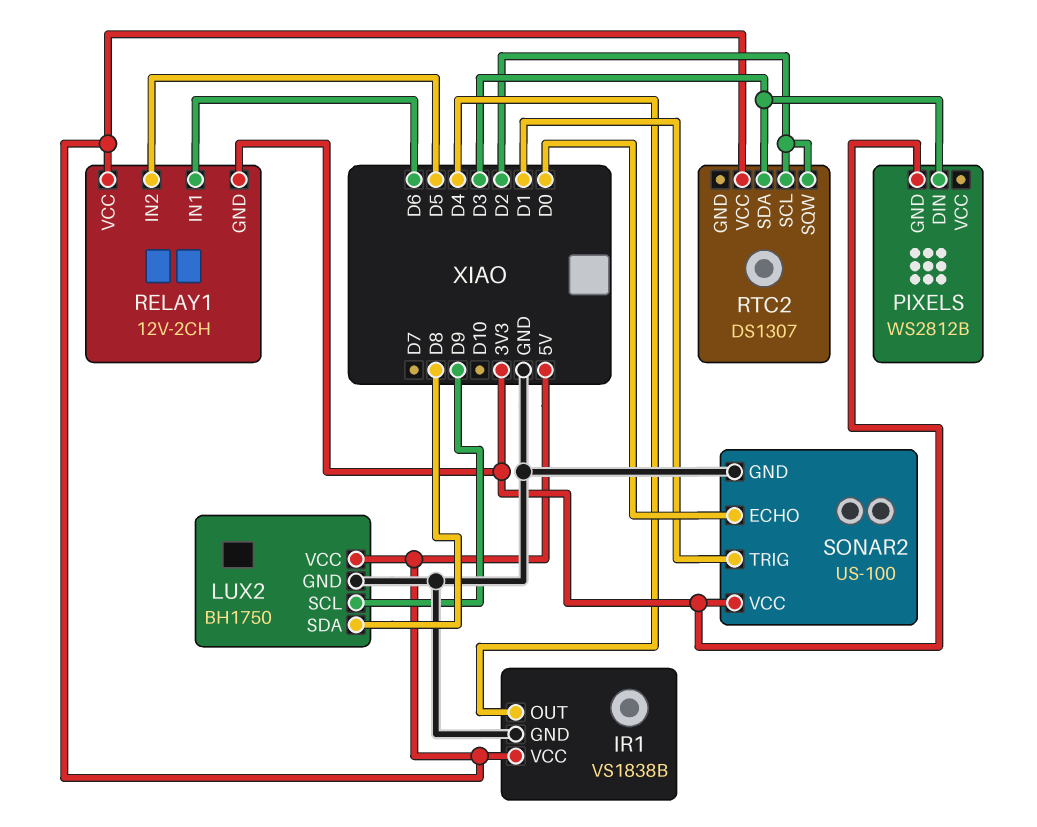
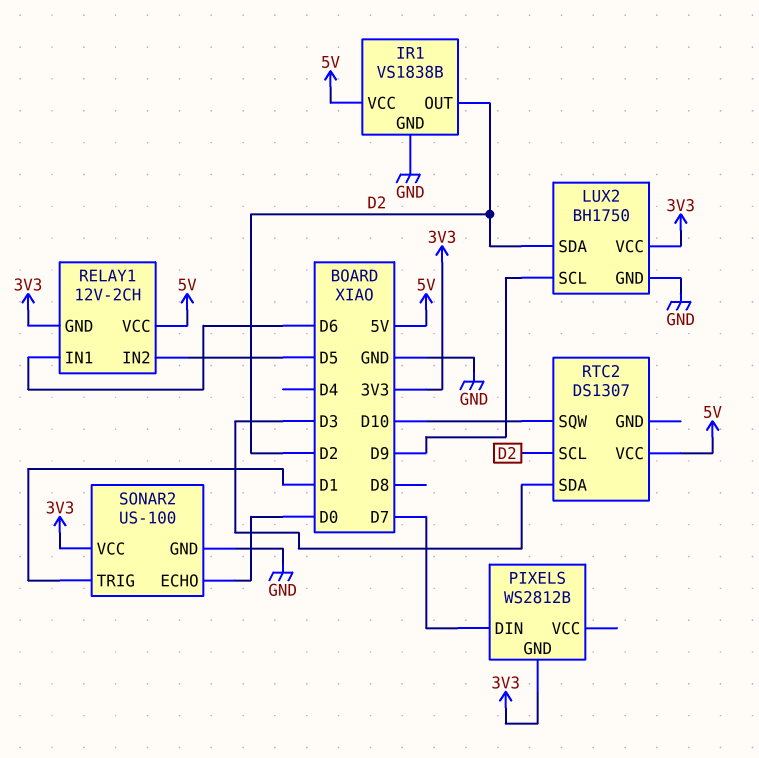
IR1 pin OUT: D4 -> D2
LUX2 pin SDA: D8 -> D2
LUX2 pin VCC: 5V -> 3V3
PIXELS pin DIN: D3 -> D7
RTC2 pin SQW: D2 -> D10

